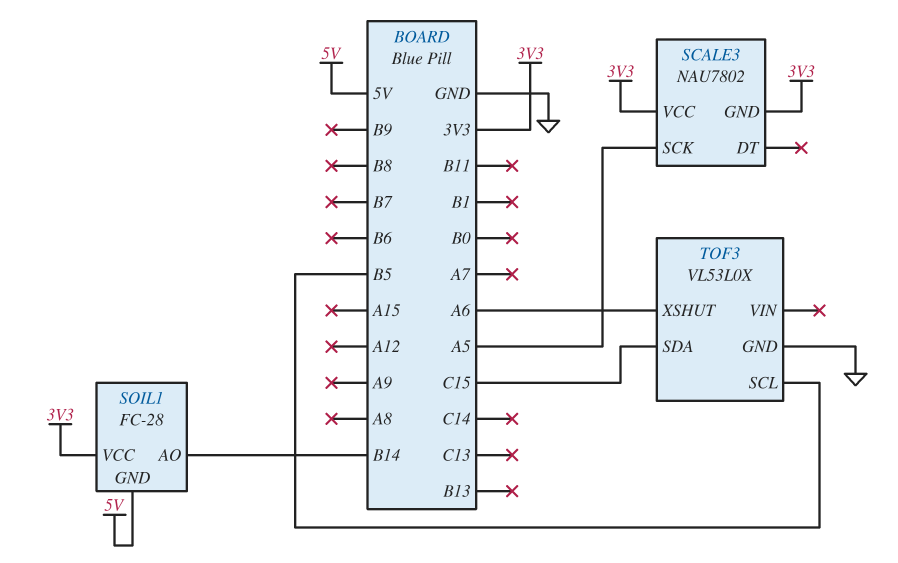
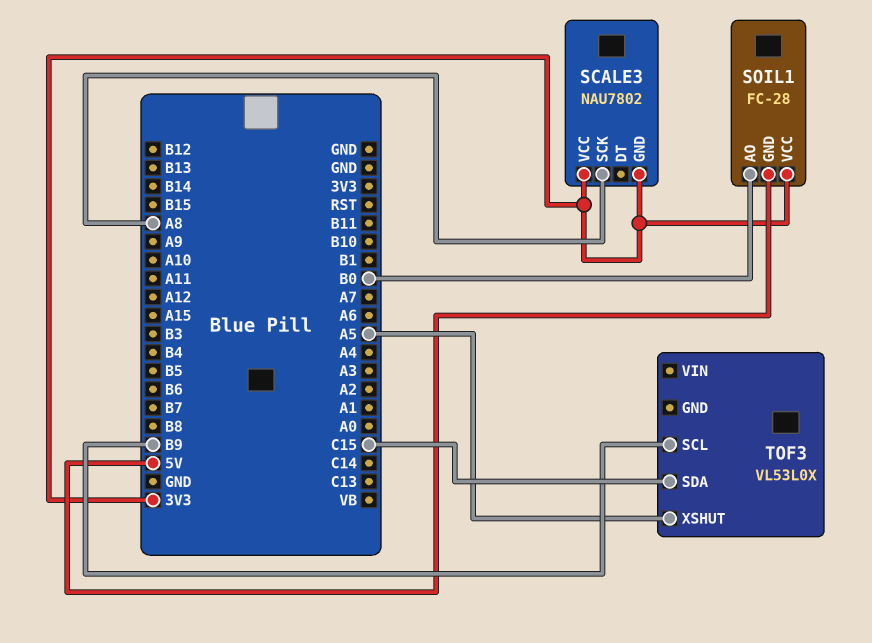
SCALE3 pin SCK: A5 -> A8
SOIL1 pin AO: B14 -> B0
TOF3 pin GND: GND -> none
TOF3 pin SCL: B5 -> B9
TOF3 pin XSHUT: A6 -> A5

